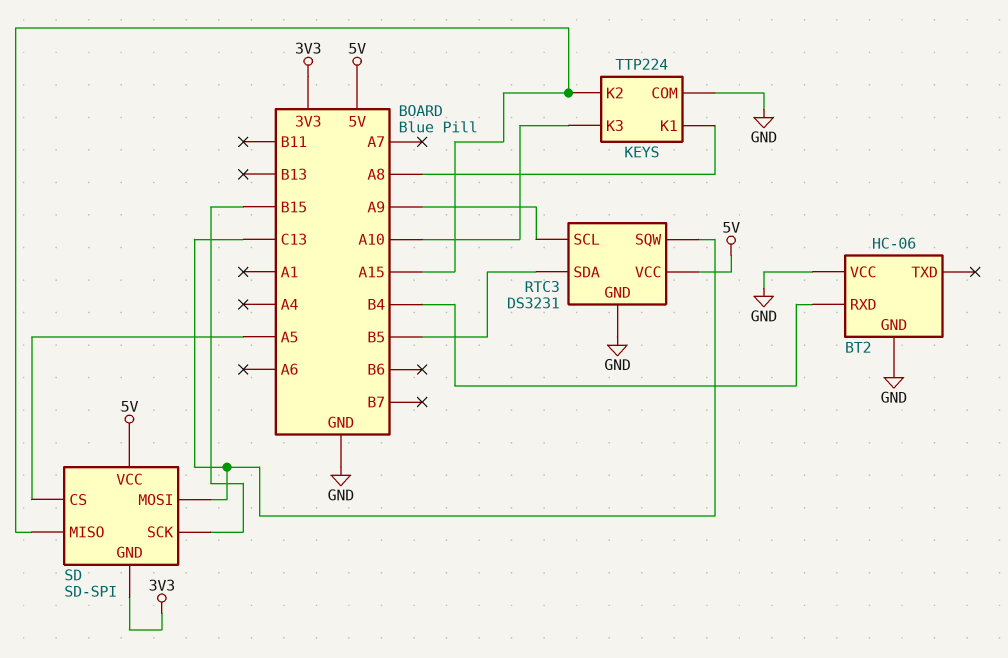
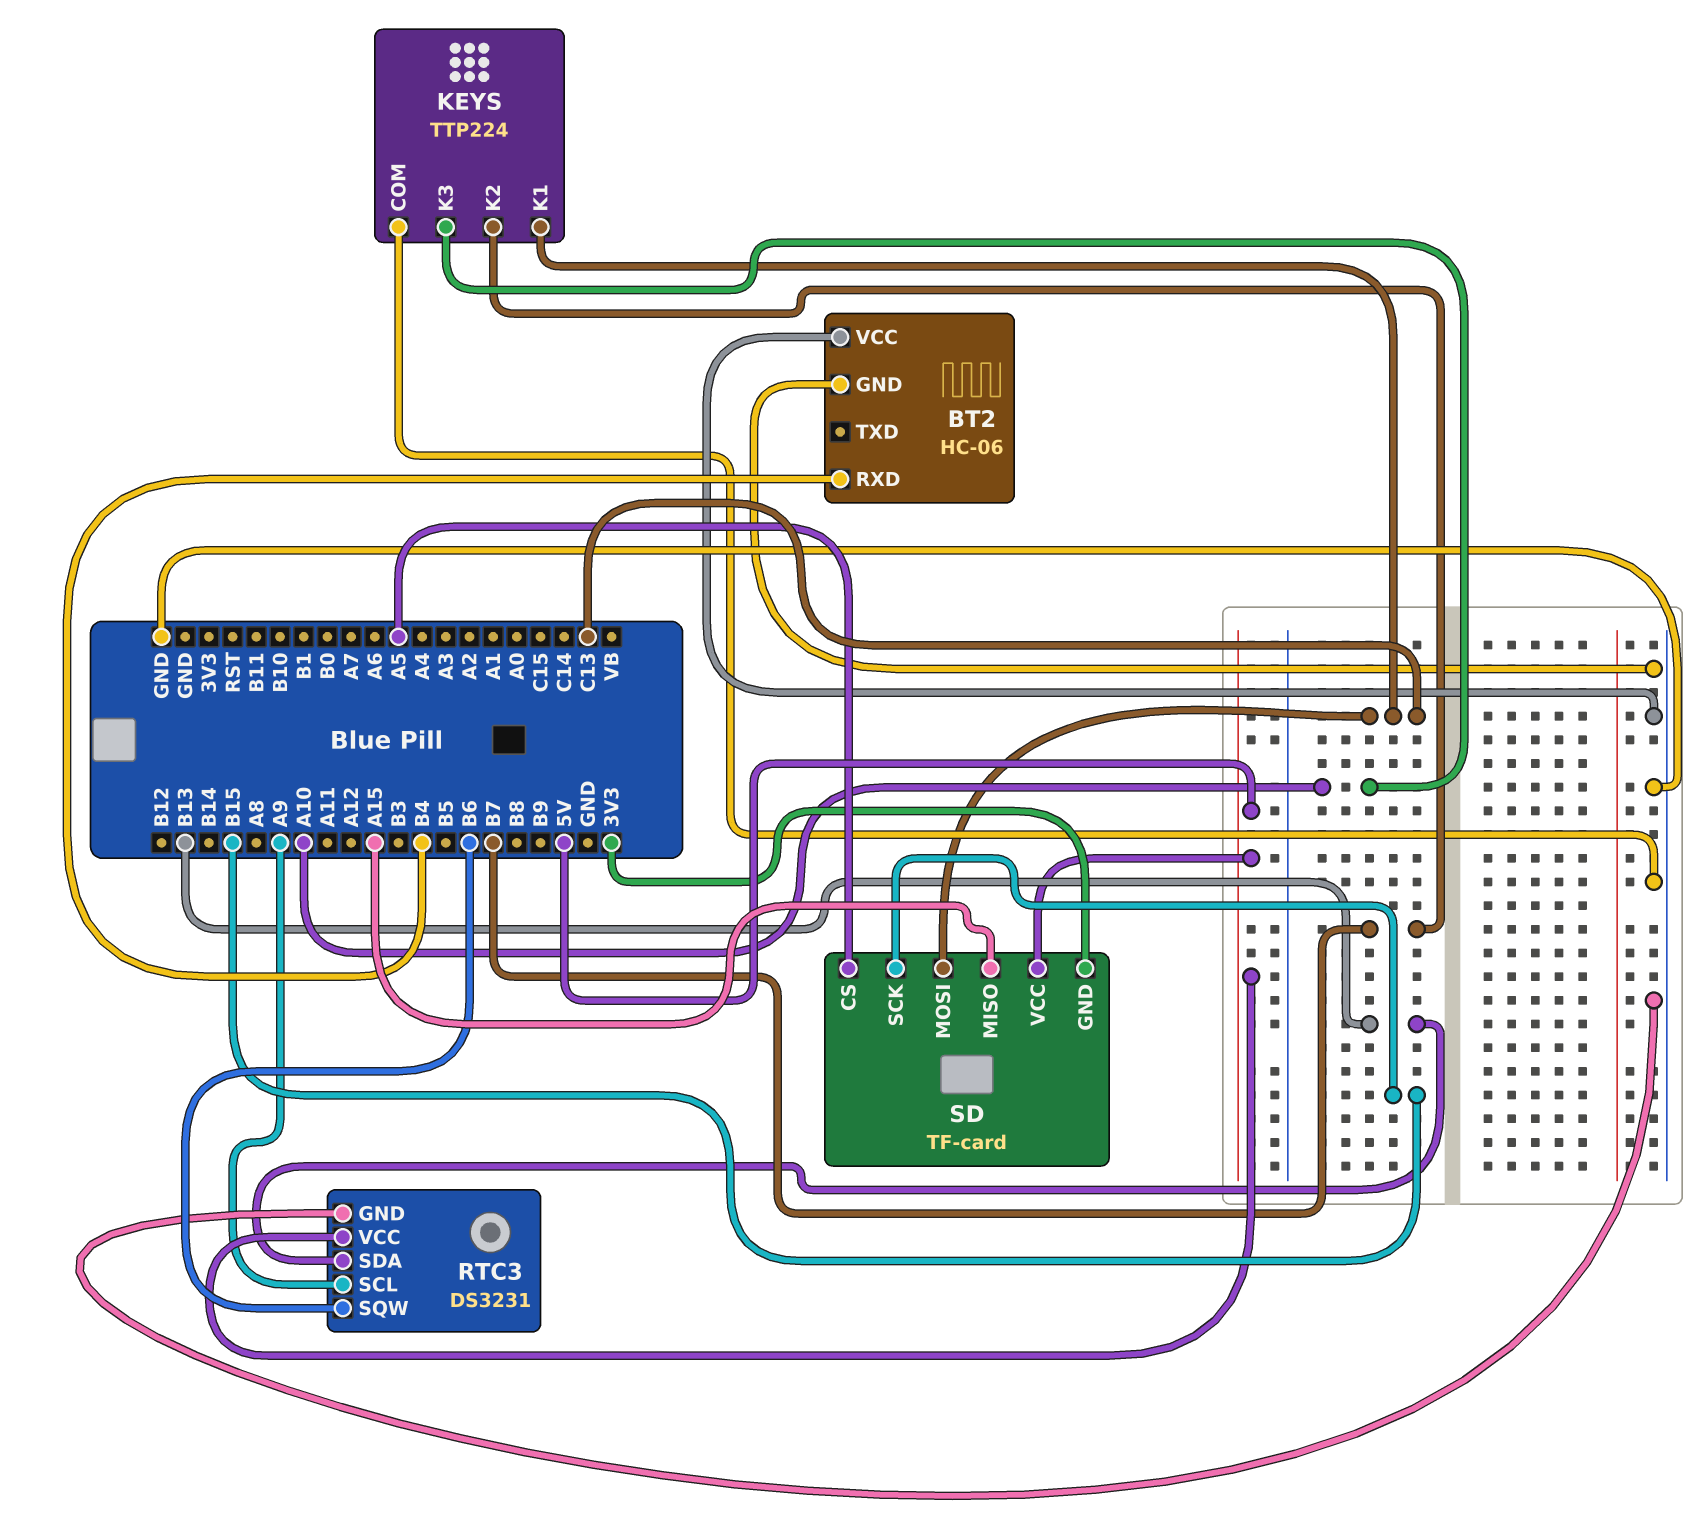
KEYS pin K1: A8 -> C13
KEYS pin K2: A15 -> B7
RTC3 pin SDA: B5 -> B13
RTC3 pin SQW: C13 -> B6
SD: SD-SPI -> TF-card

